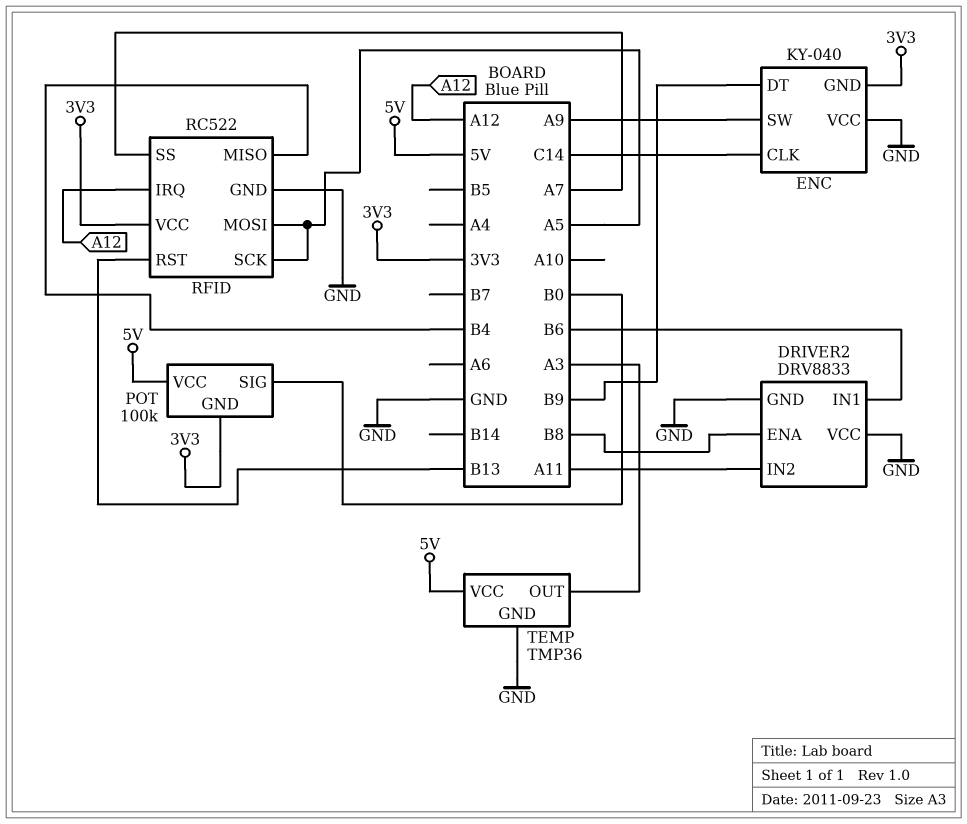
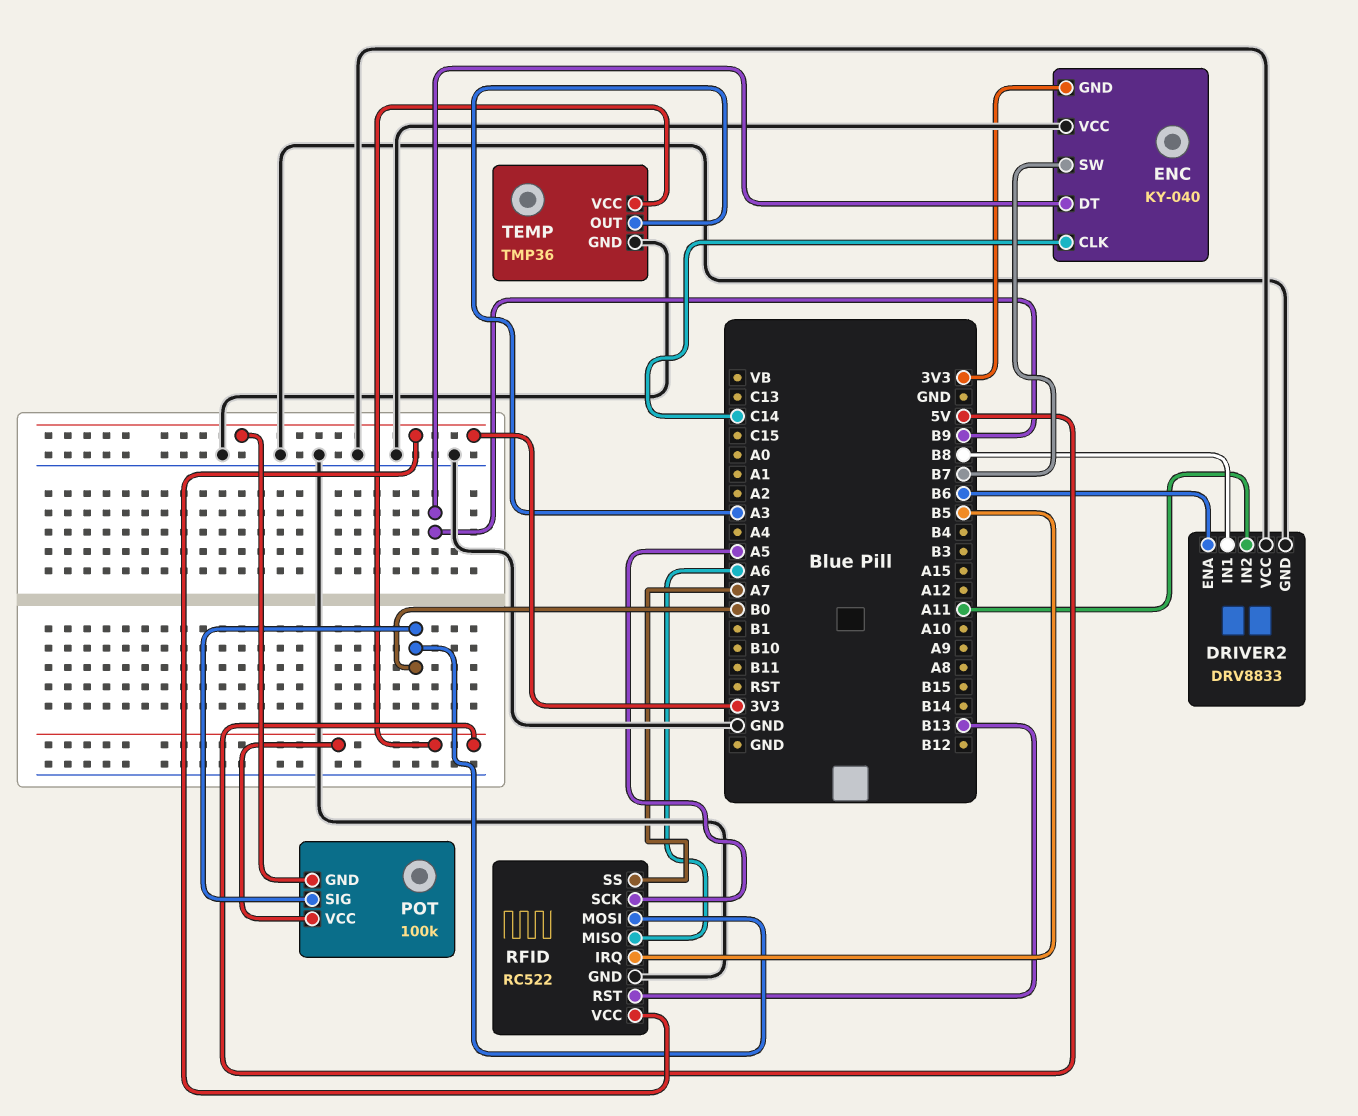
DRIVER2 pin ENA: B8 -> B6
DRIVER2 pin IN1: B6 -> B8
ENC pin SW: A9 -> B7
RFID pin IRQ: A12 -> B5
RFID pin MISO: B4 -> A6
RFID pin MOSI: A5 -> B0

